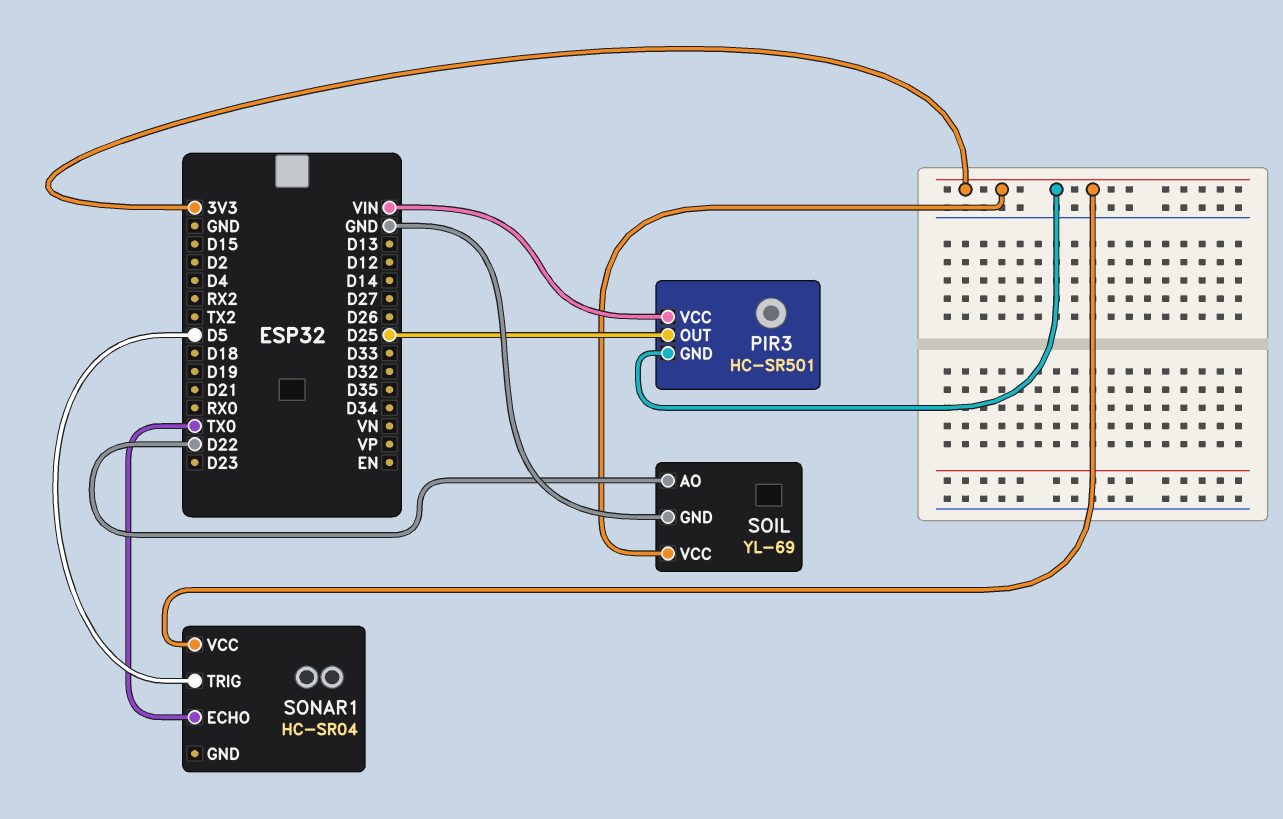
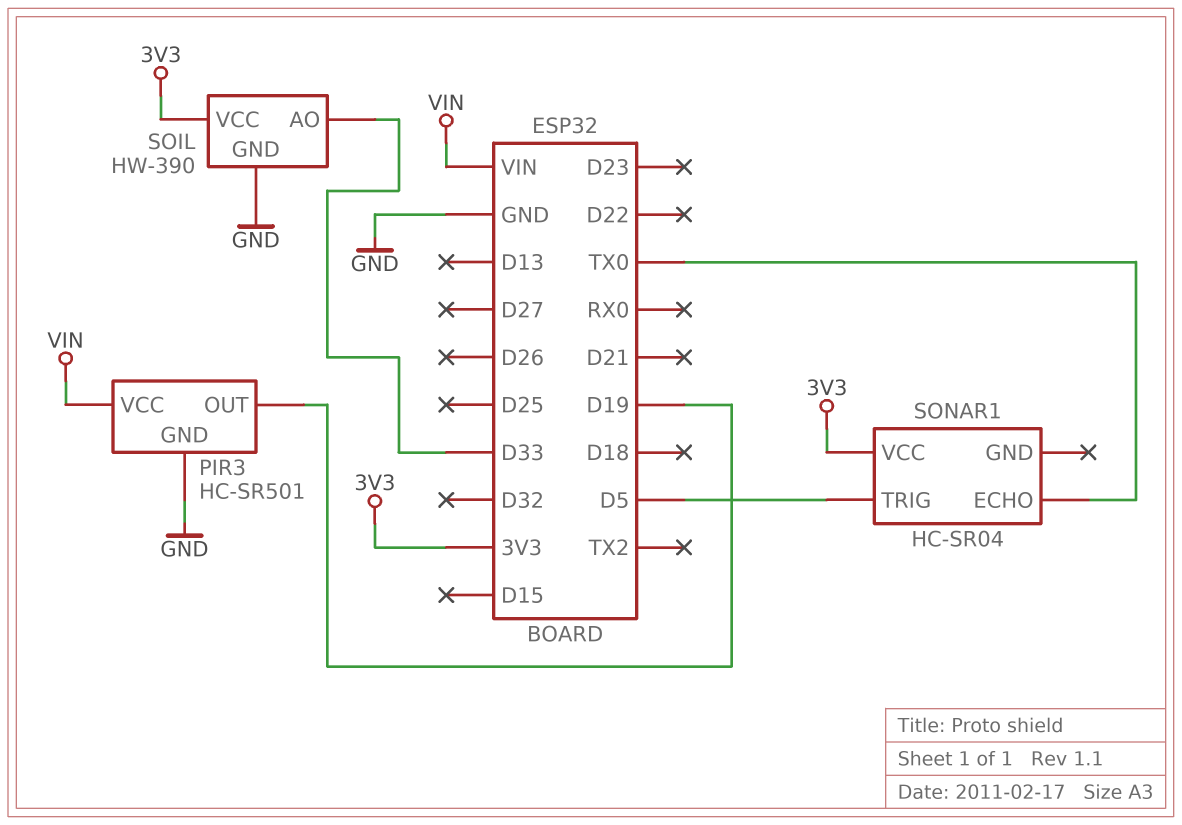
PIR3 pin GND: 3V3 -> GND
PIR3 pin OUT: D25 -> D19
SOIL: YL-69 -> HW-390
SOIL pin AO: D22 -> D33

